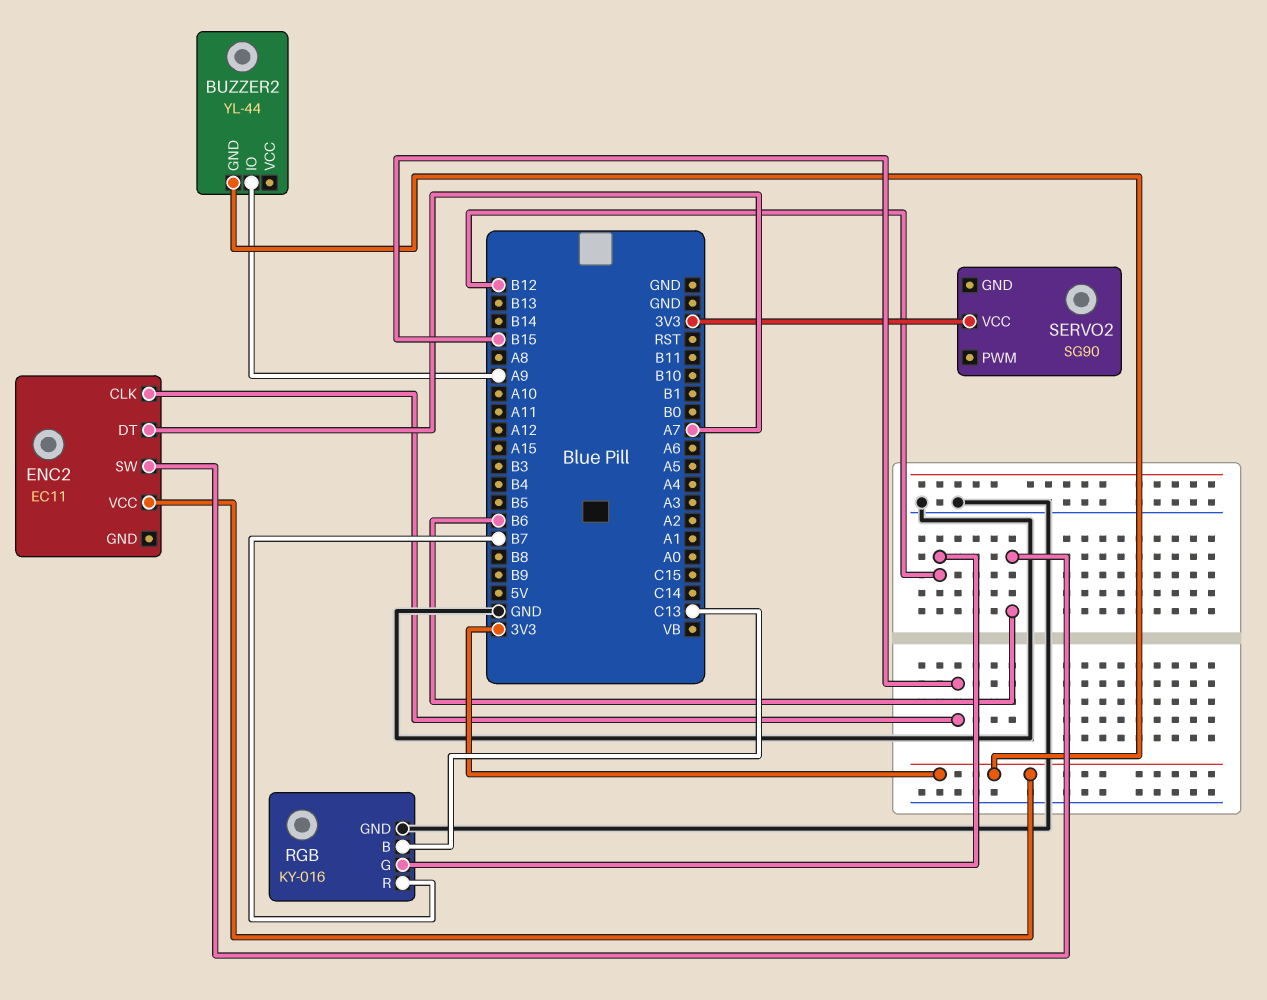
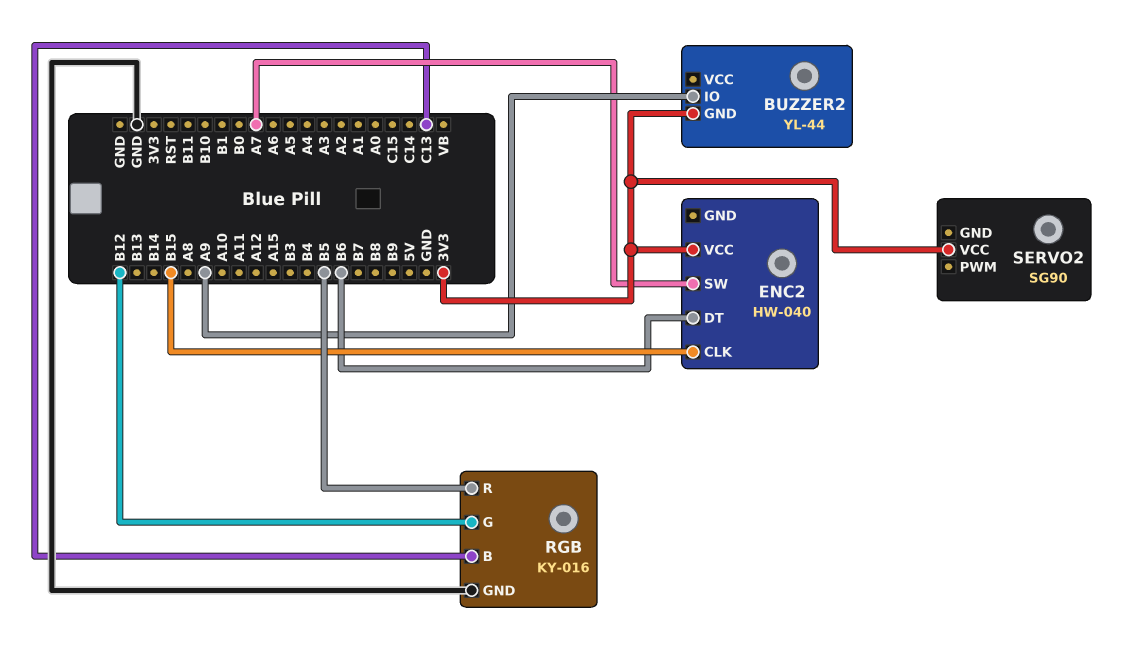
ENC2: EC11 -> HW-040
ENC2 pin DT: A7 -> B6
ENC2 pin SW: B6 -> A7
RGB pin R: B7 -> B5

